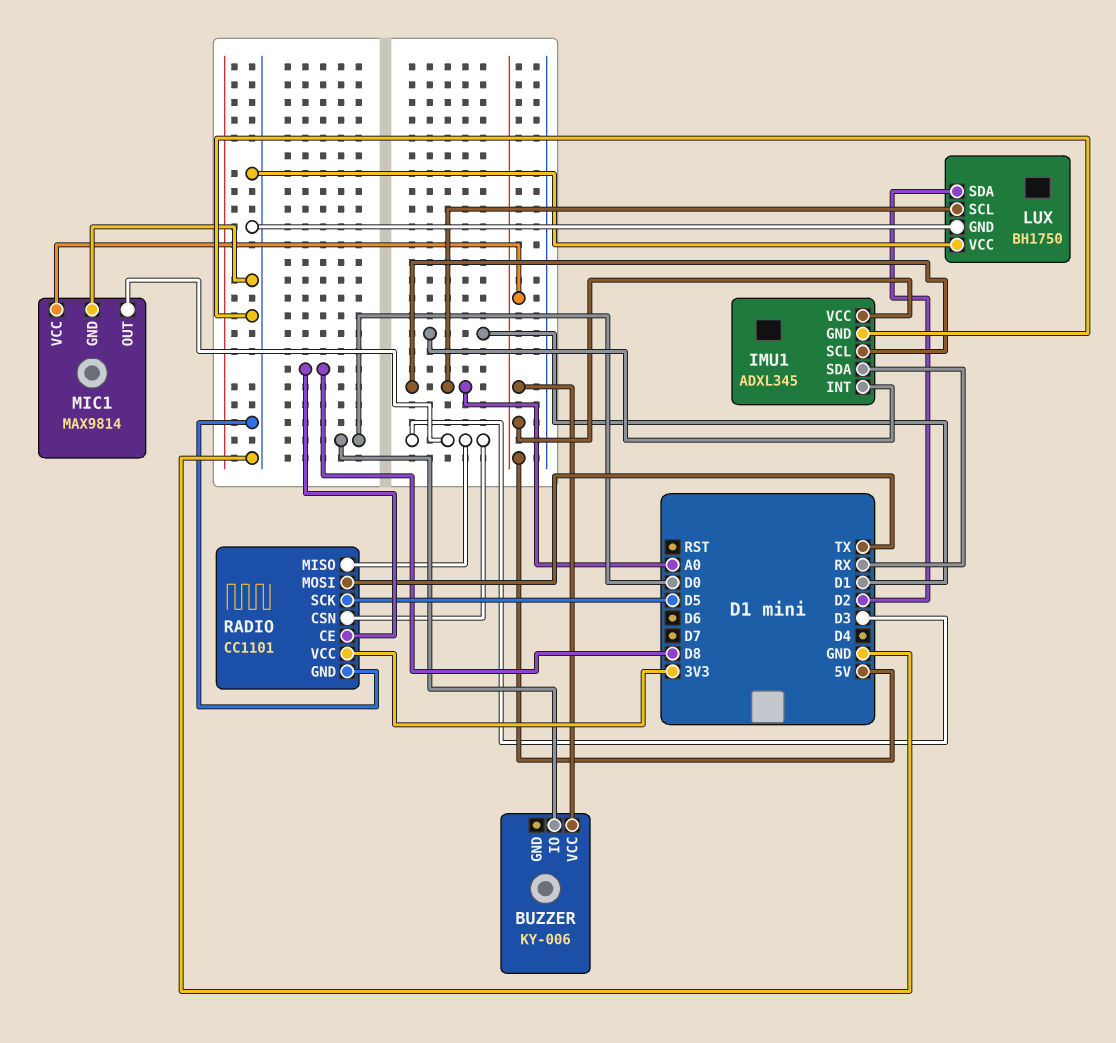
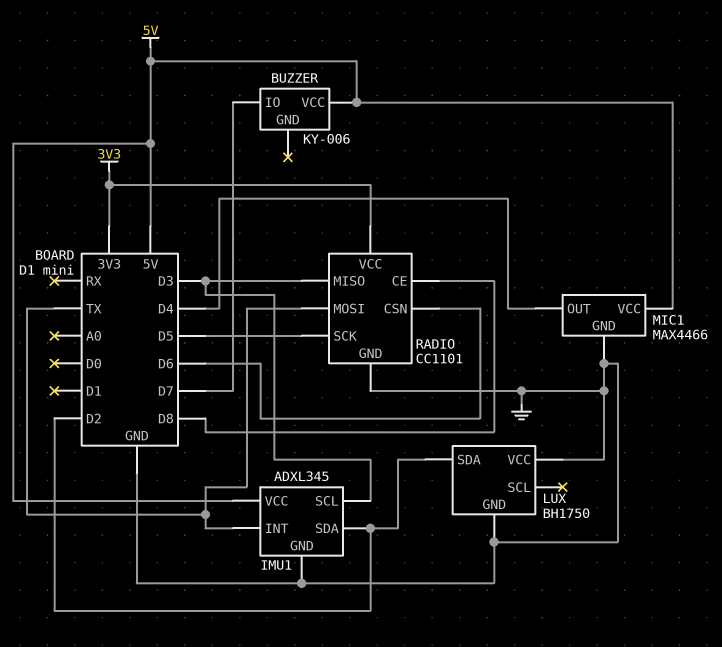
BUZZER pin IO: D0 -> D7
IMU1 pin INT: D1 -> TX
IMU1 pin SCL: A0 -> D3
IMU1 pin SDA: RX -> D2
LUX pin SCL: A0 -> none
MIC1: MAX9814 -> MAX4466
MIC1 pin OUT: D3 -> D4
RADIO pin CSN: D3 -> D6

